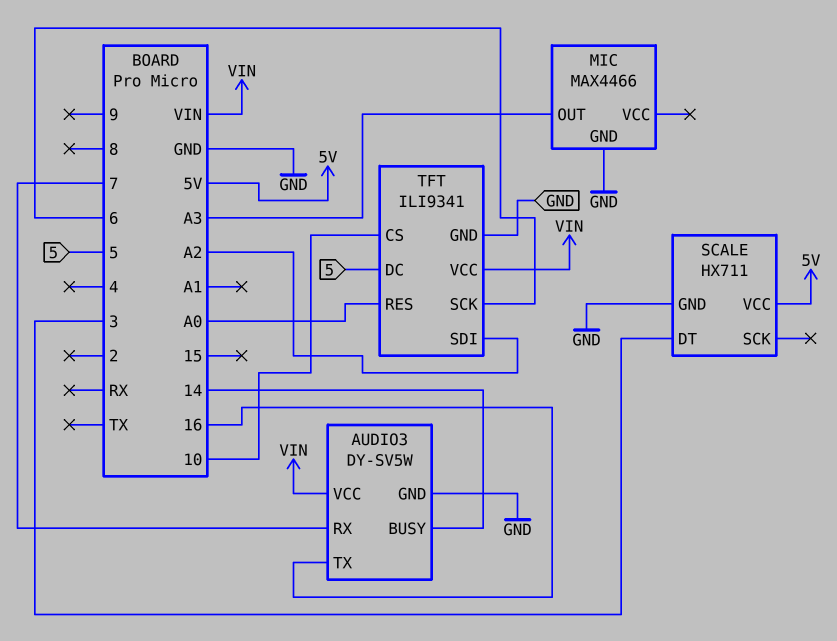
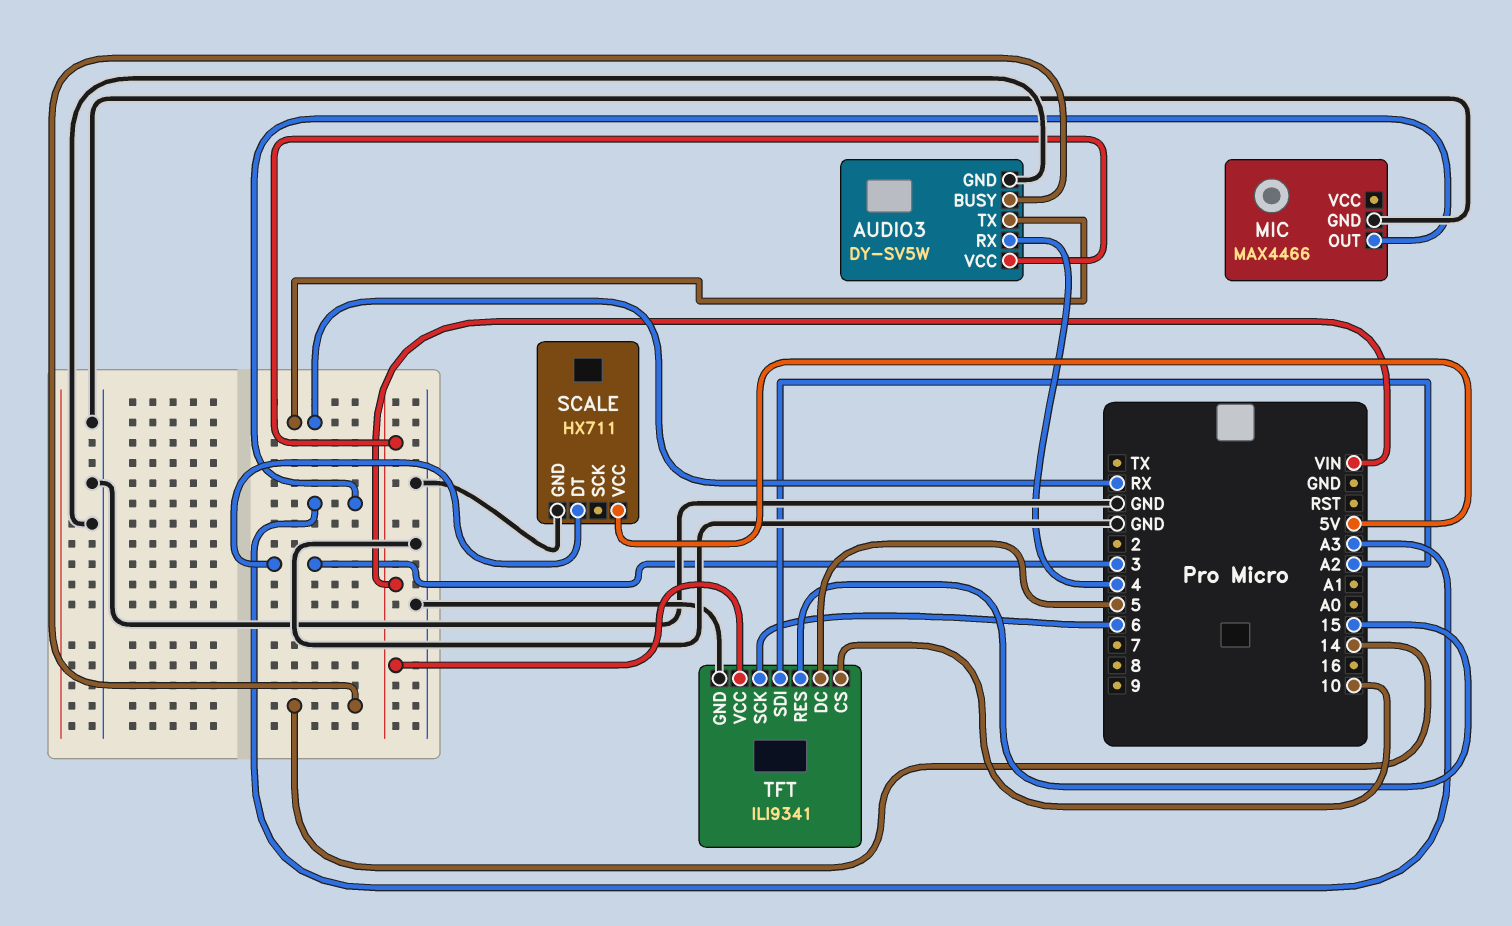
AUDIO3 pin RX: 7 -> 4
AUDIO3 pin TX: 16 -> RX
TFT pin RES: A0 -> 15

